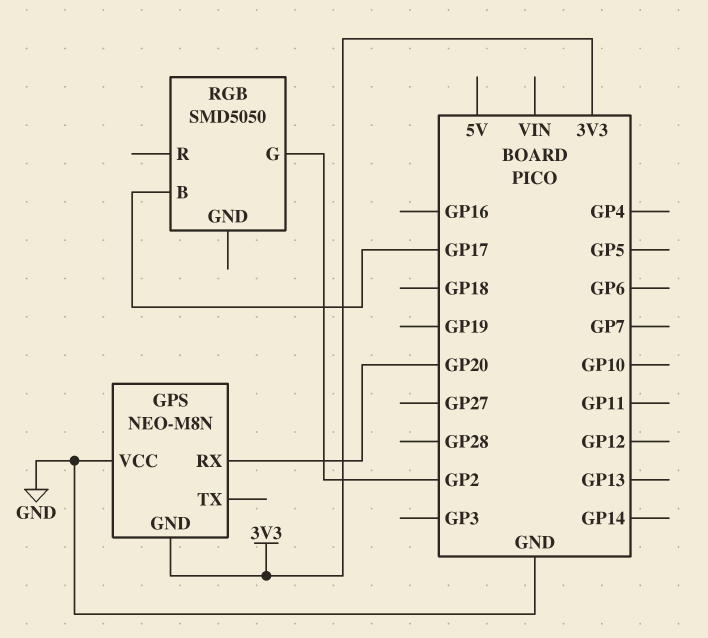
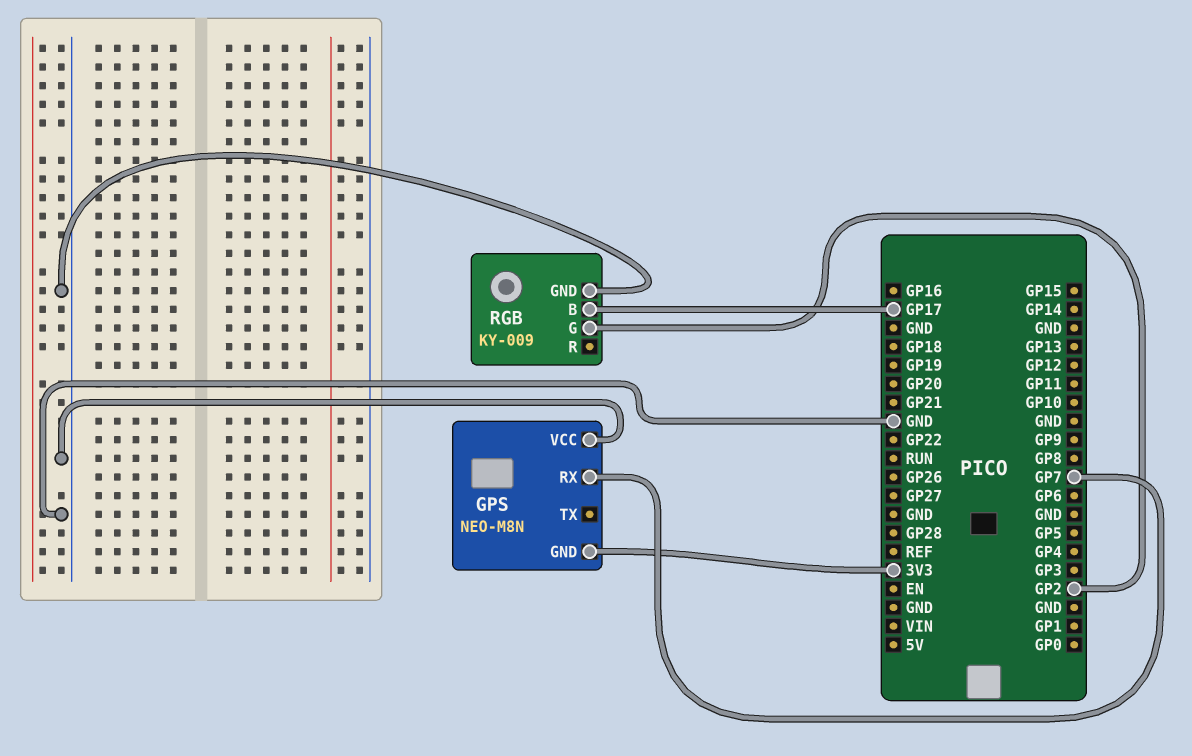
GPS pin RX: GP20 -> GP7
RGB: SMD5050 -> KY-009
RGB pin GND: none -> GND

